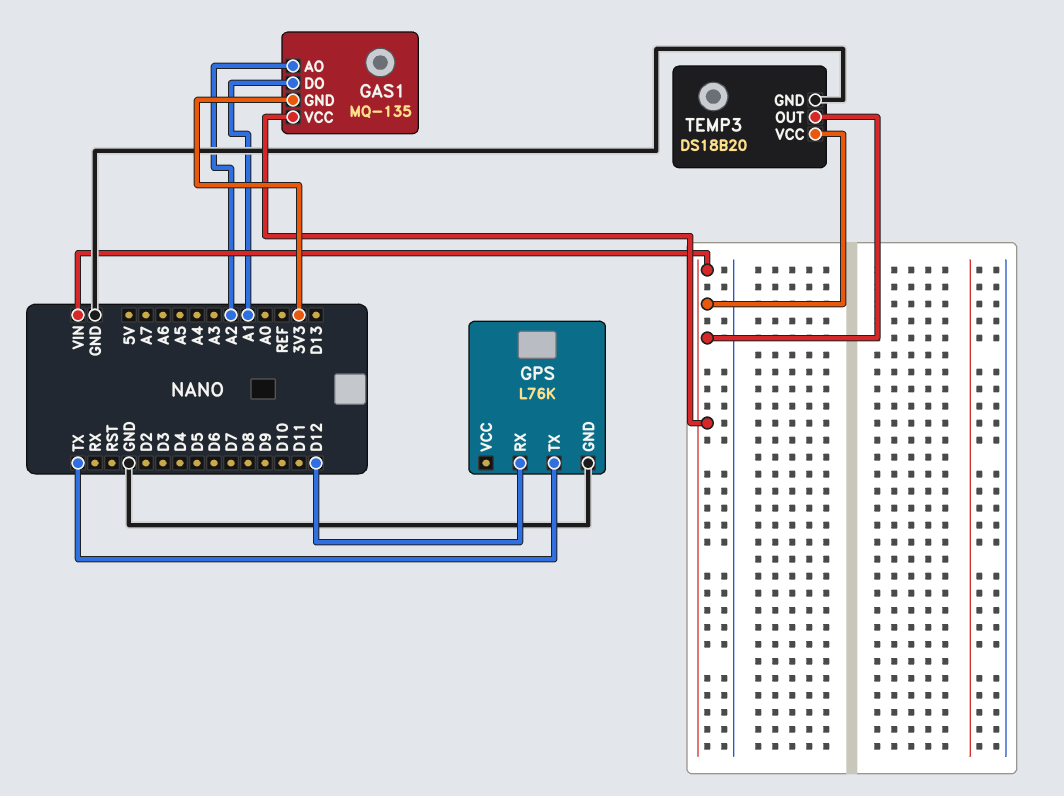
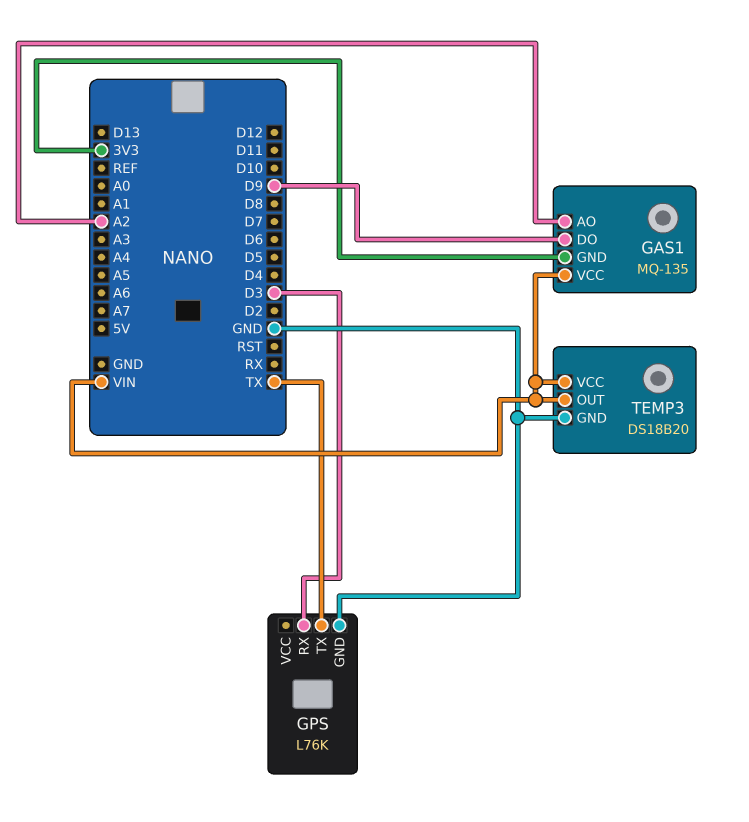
GAS1 pin DO: A1 -> D9
GPS pin RX: D12 -> D3

